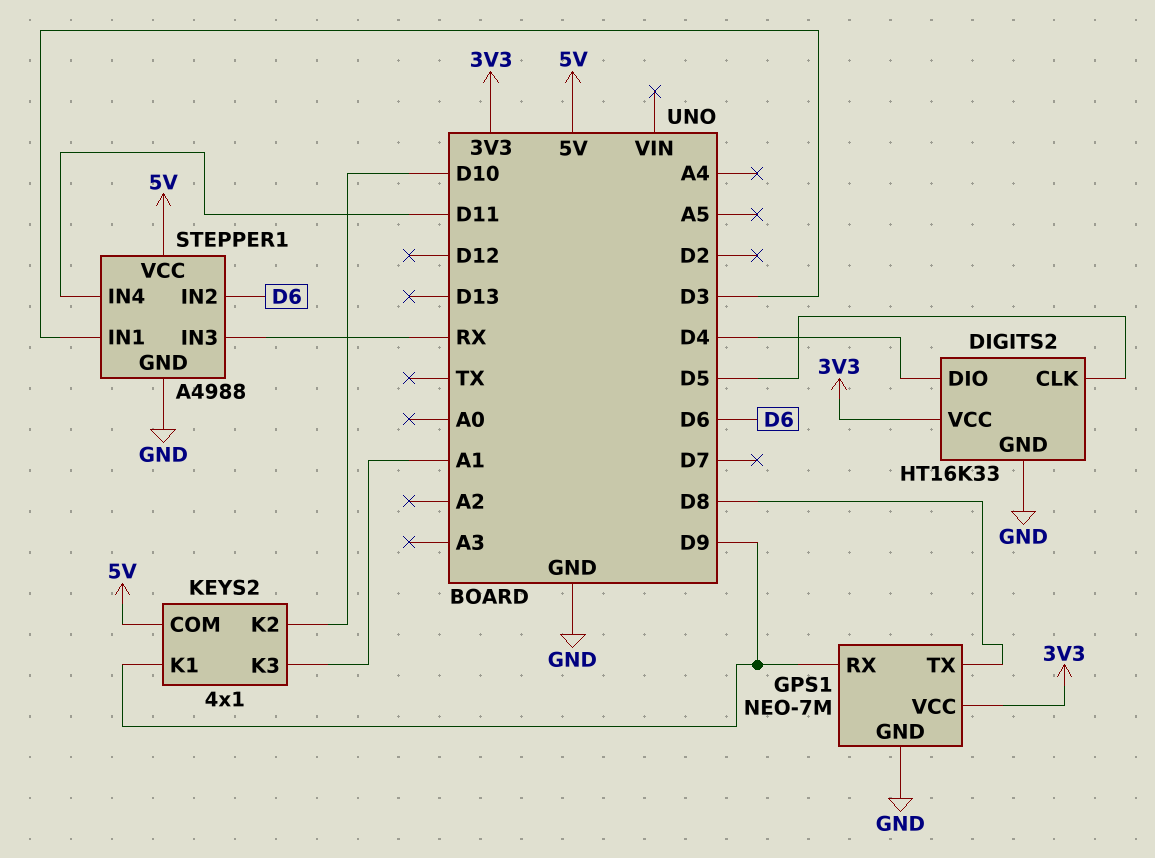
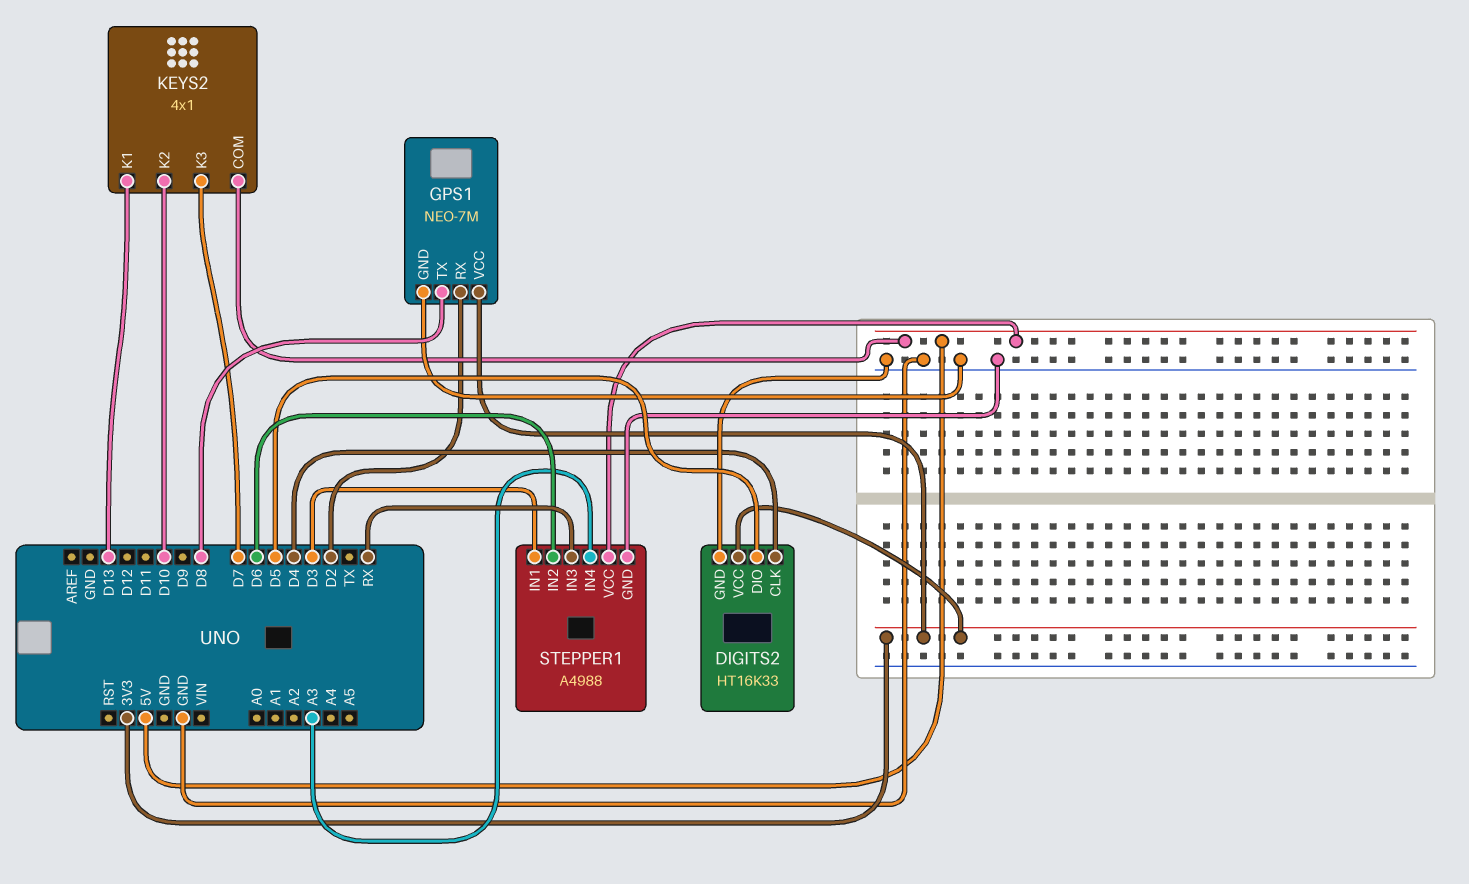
DIGITS2 pin CLK: D5 -> D4
DIGITS2 pin DIO: D4 -> D5
GPS1 pin RX: D9 -> D2
KEYS2 pin K1: D9 -> D13
KEYS2 pin K3: A1 -> D7
STEPPER1 pin IN4: D11 -> A3

